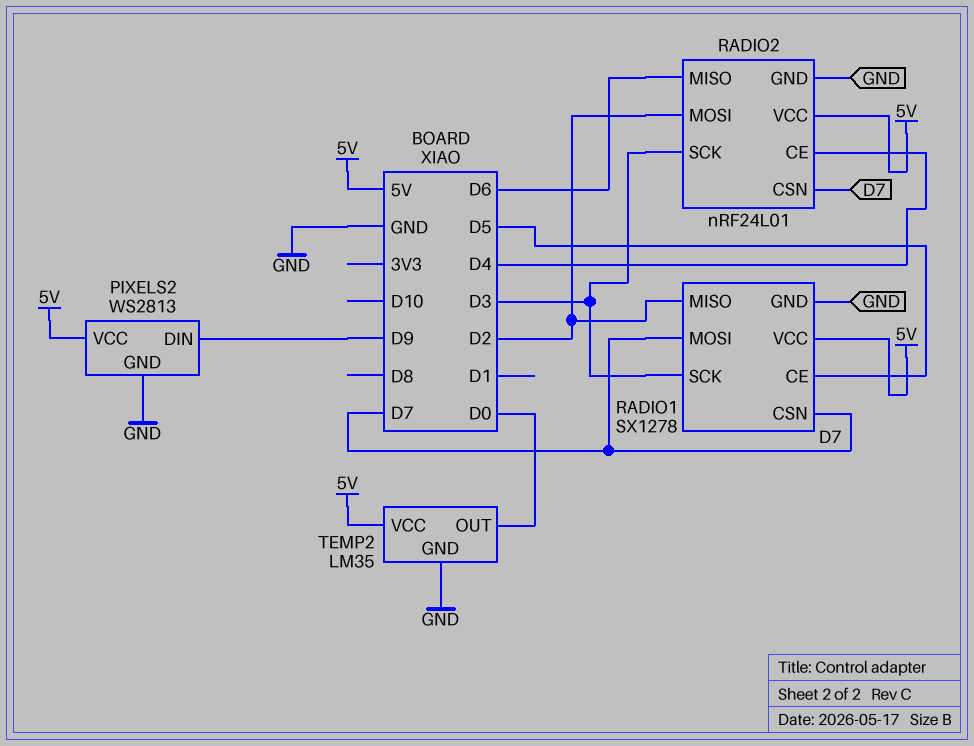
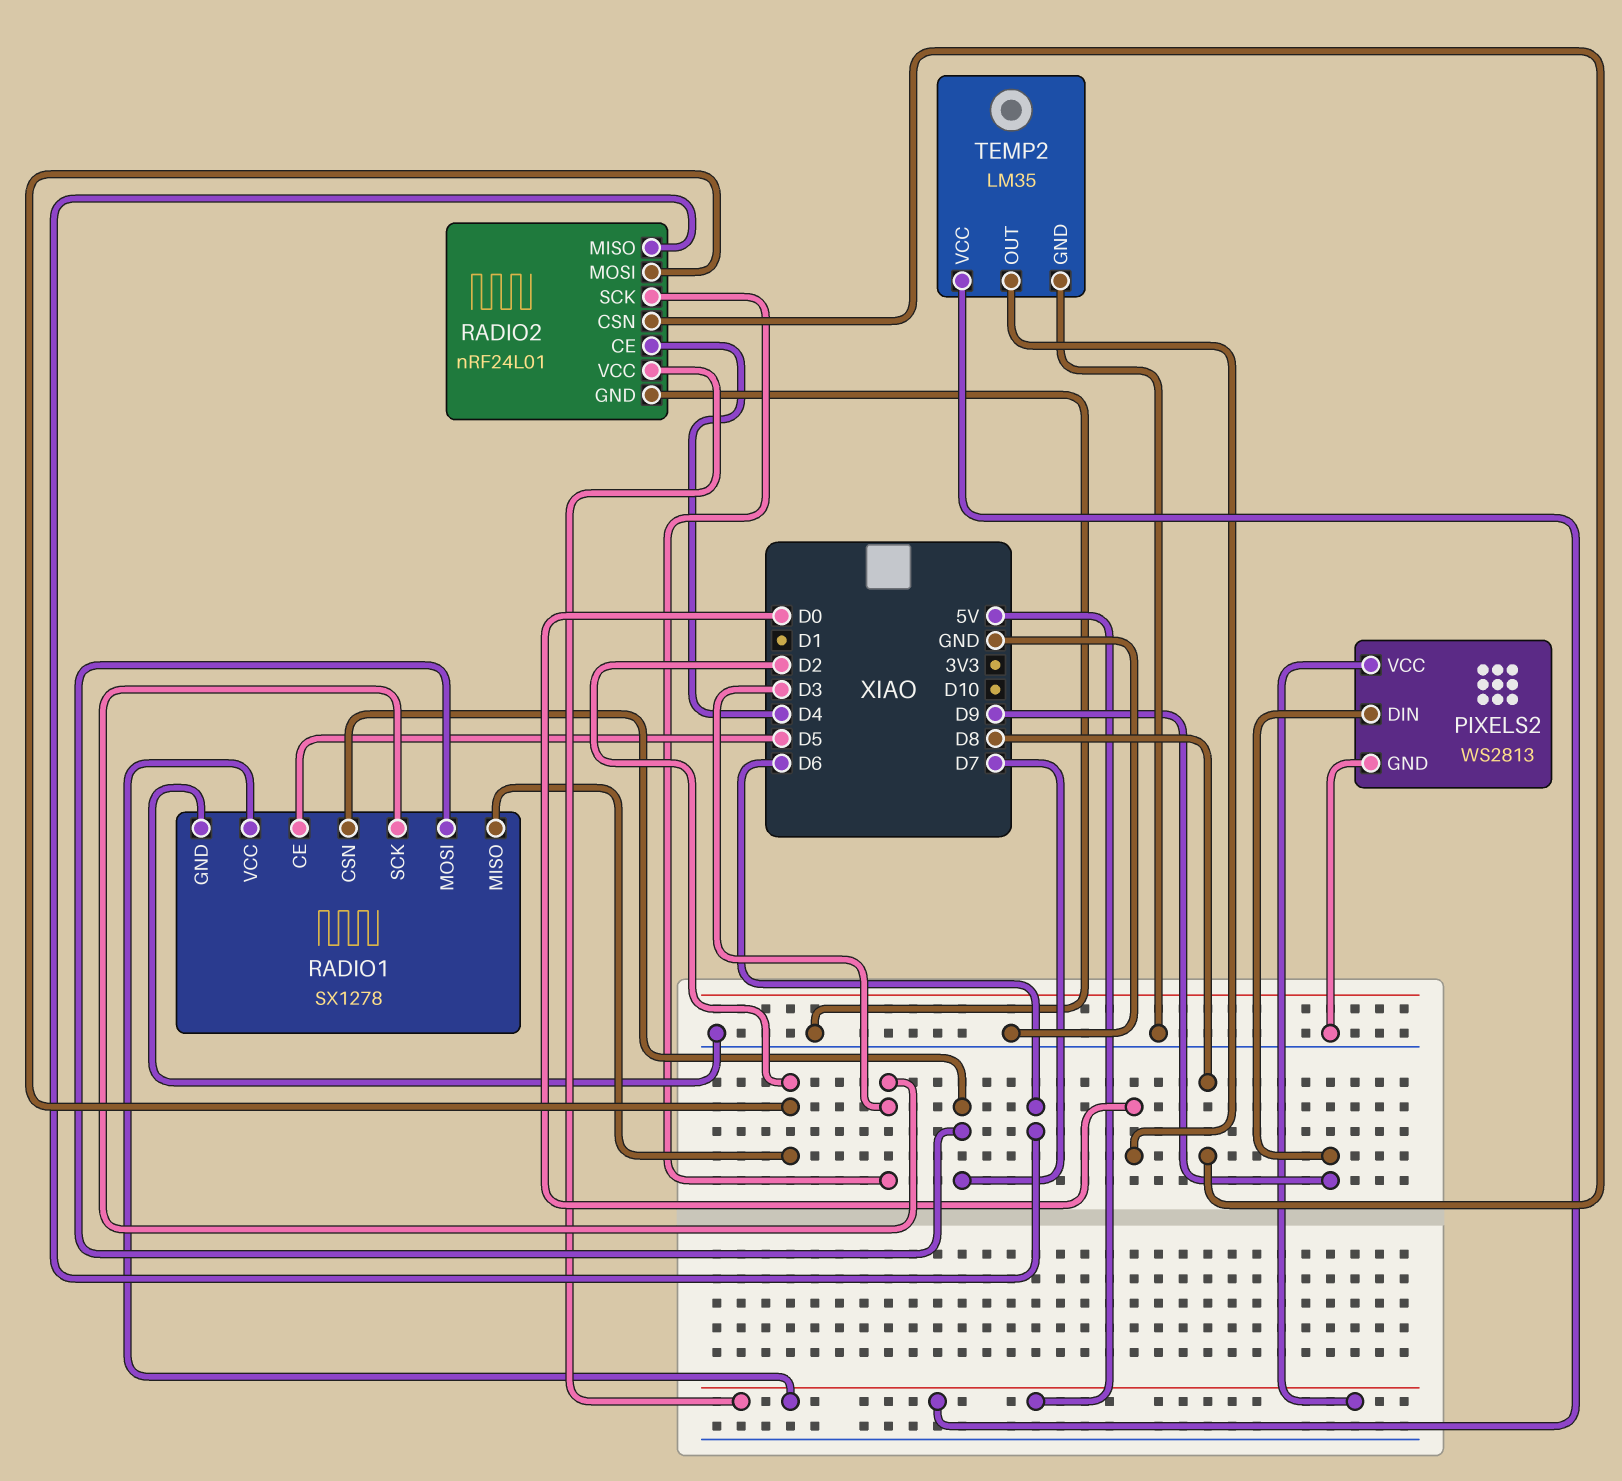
RADIO2 pin CSN: D7 -> D8

